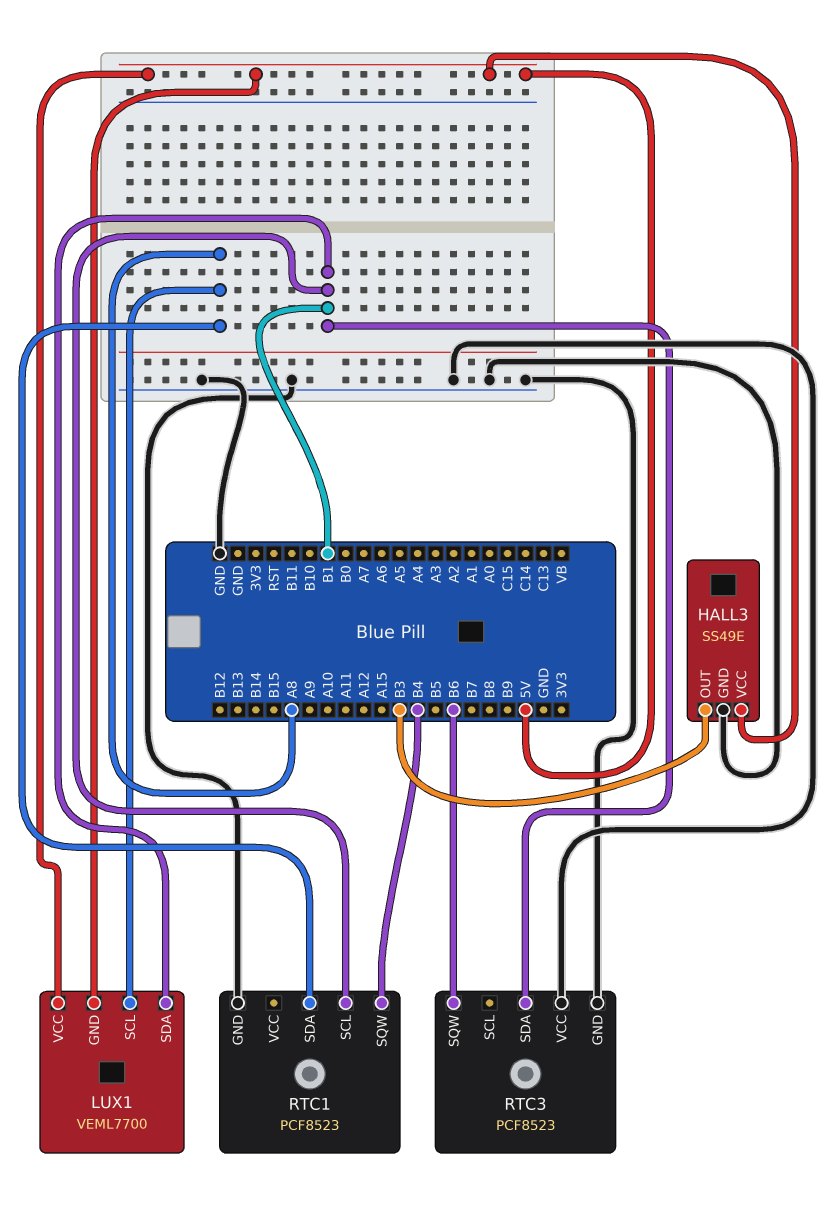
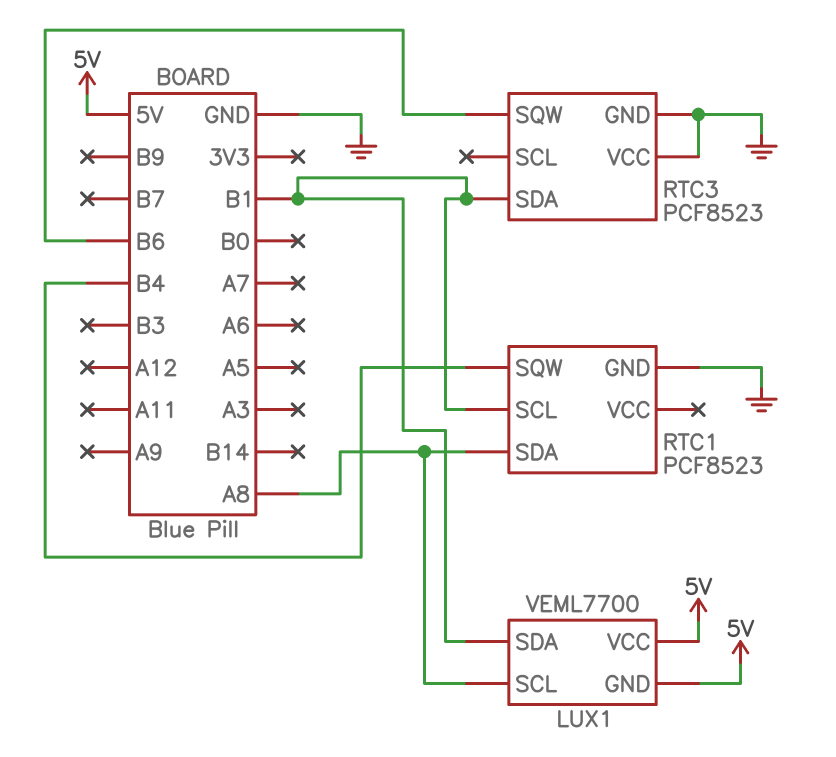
HALL3: SS49E -> none
HALL3 pin GND: GND -> none
HALL3 pin OUT: B3 -> none
HALL3 pin VCC: 5V -> none

